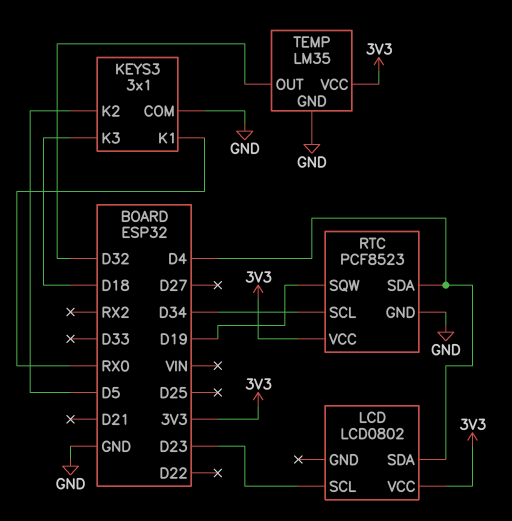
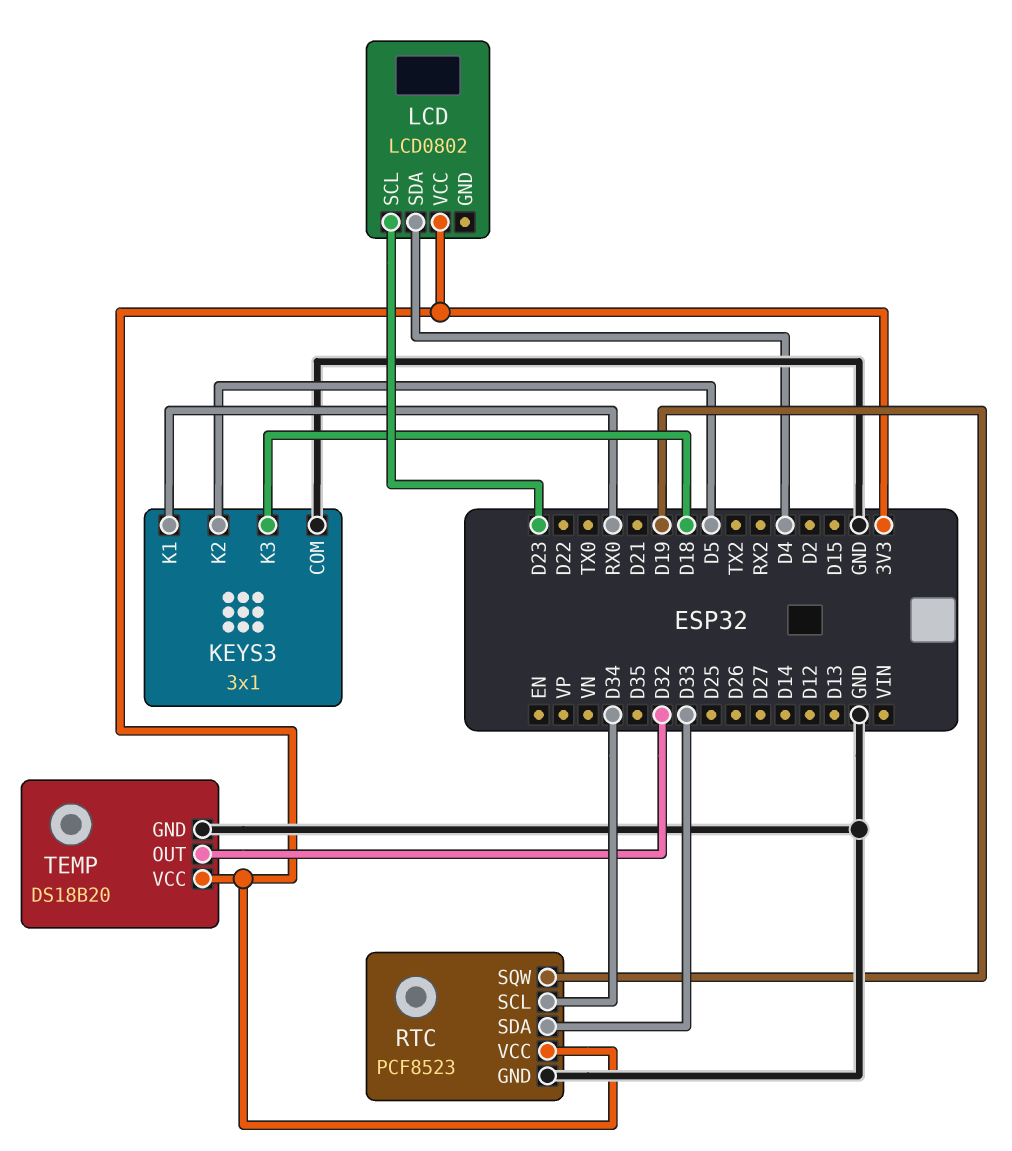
RTC pin SDA: D4 -> D33
TEMP: LM35 -> DS18B20

